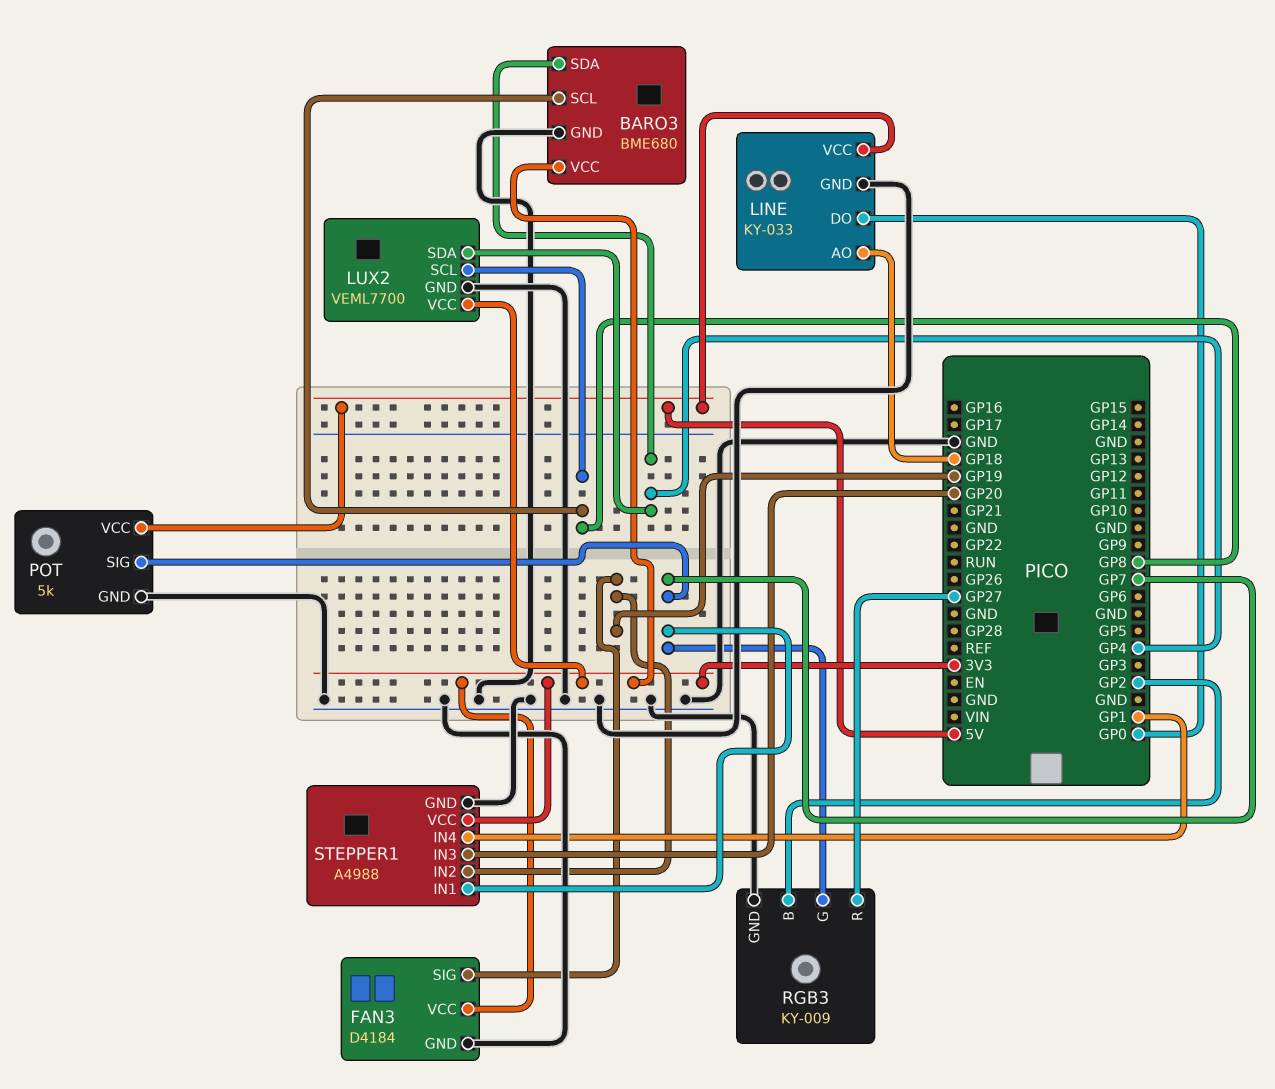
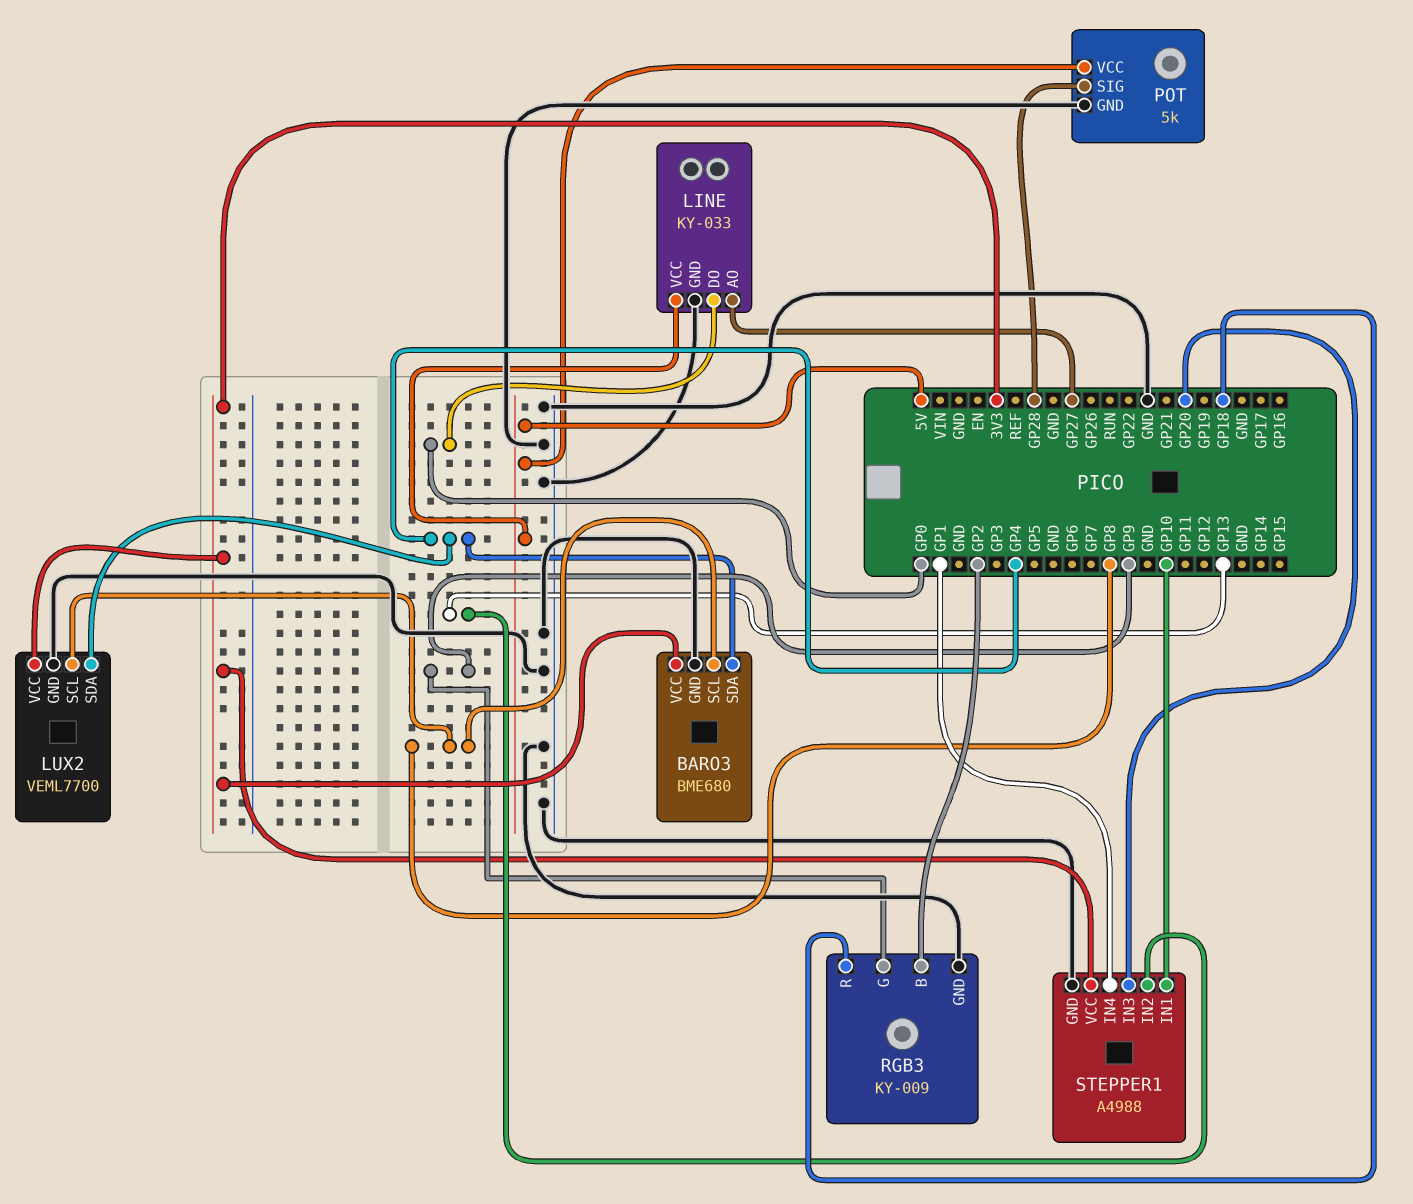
FAN3: D4184 -> none
FAN3 pin GND: GND -> none
FAN3 pin SIG: GP19 -> none
FAN3 pin VCC: 3V3 -> none
LINE pin AO: GP18 -> GP27
POT pin SIG: GP7 -> GP28
RGB3 pin G: GP7 -> GP9
RGB3 pin R: GP27 -> GP18
STEPPER1 pin IN1: GP7 -> GP10
STEPPER1 pin IN2: GP19 -> GP13

